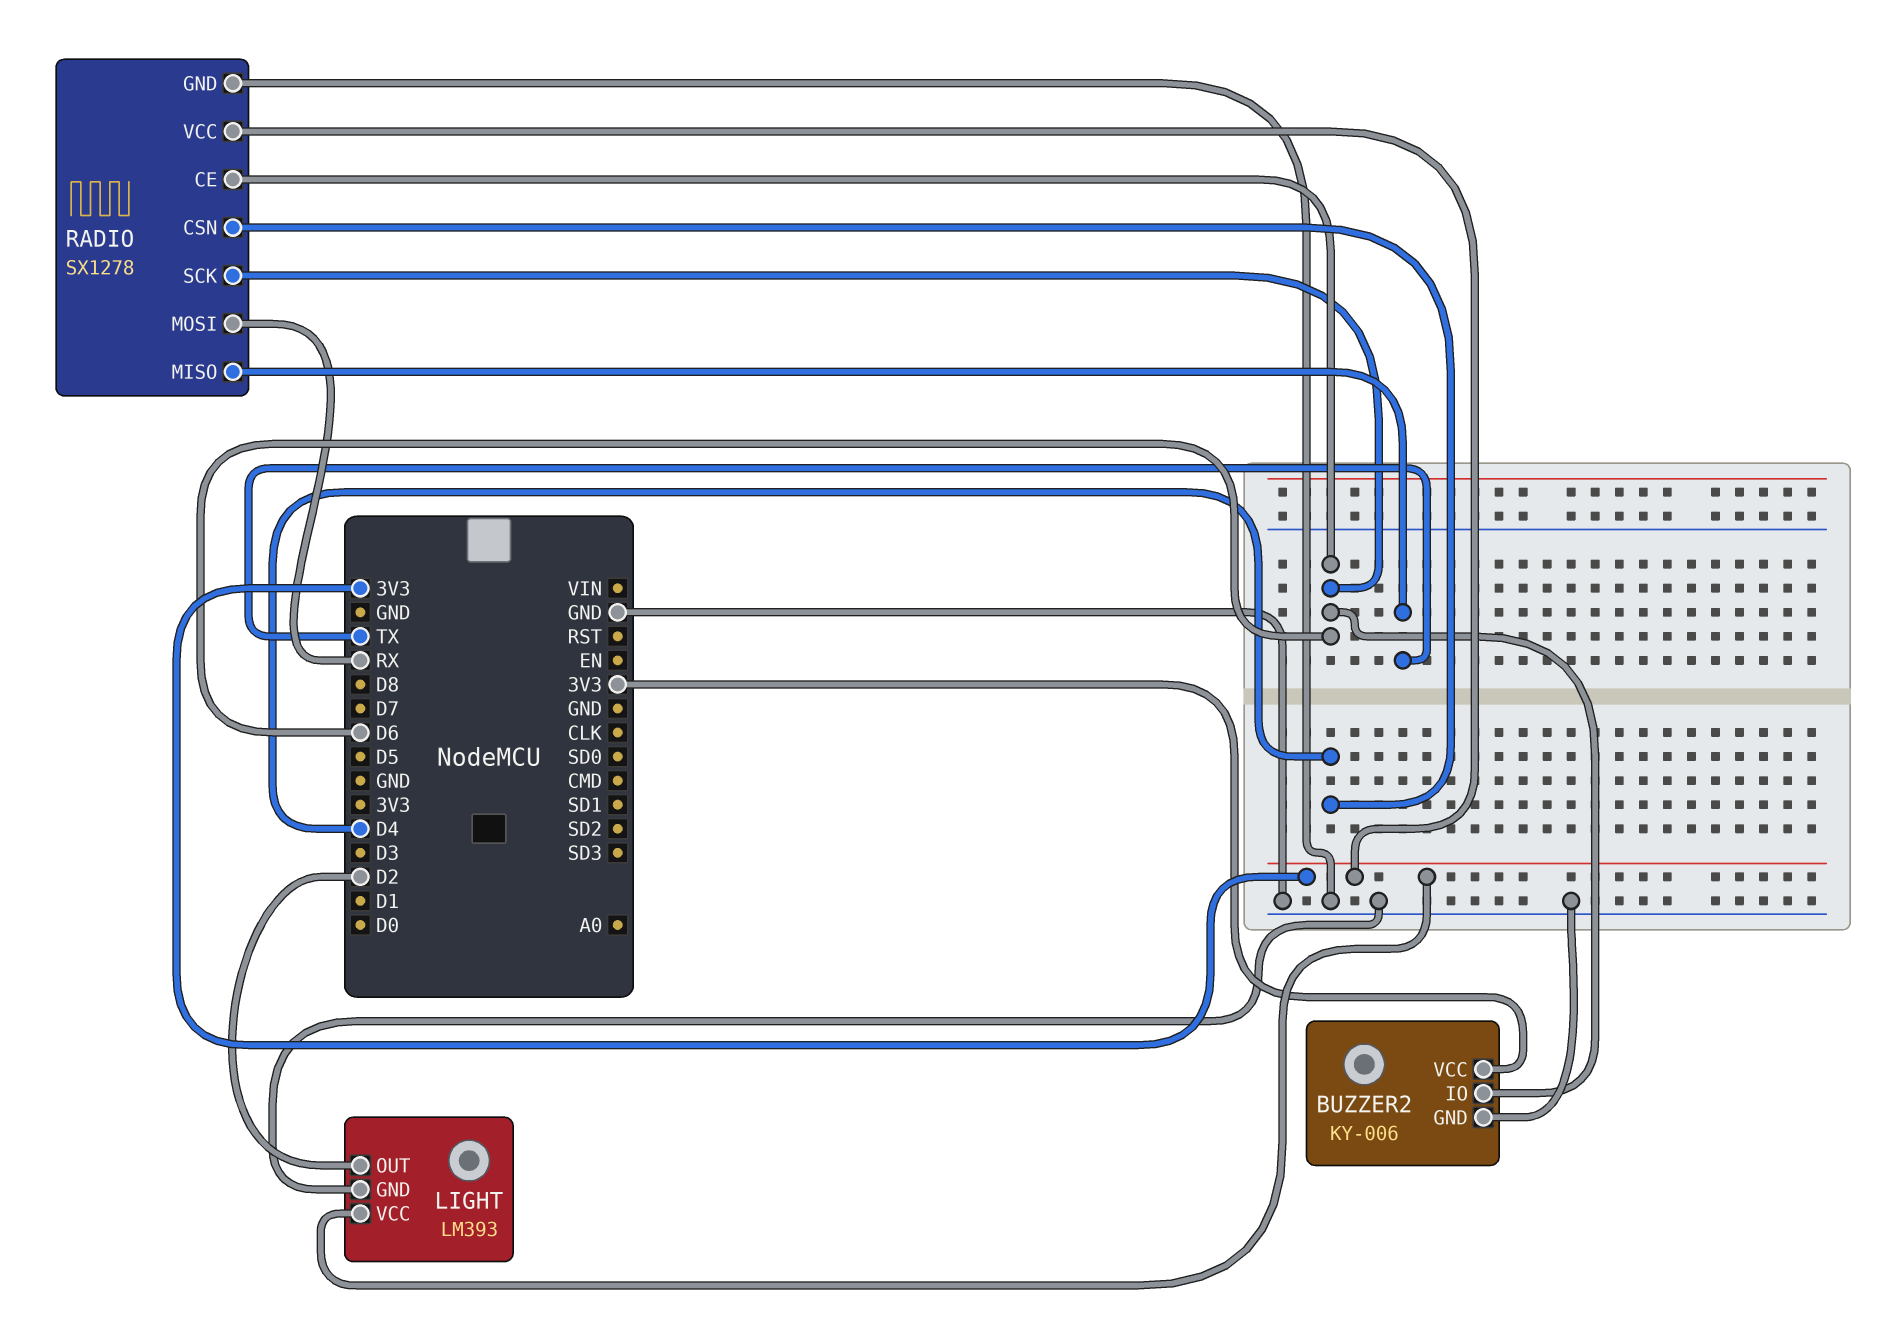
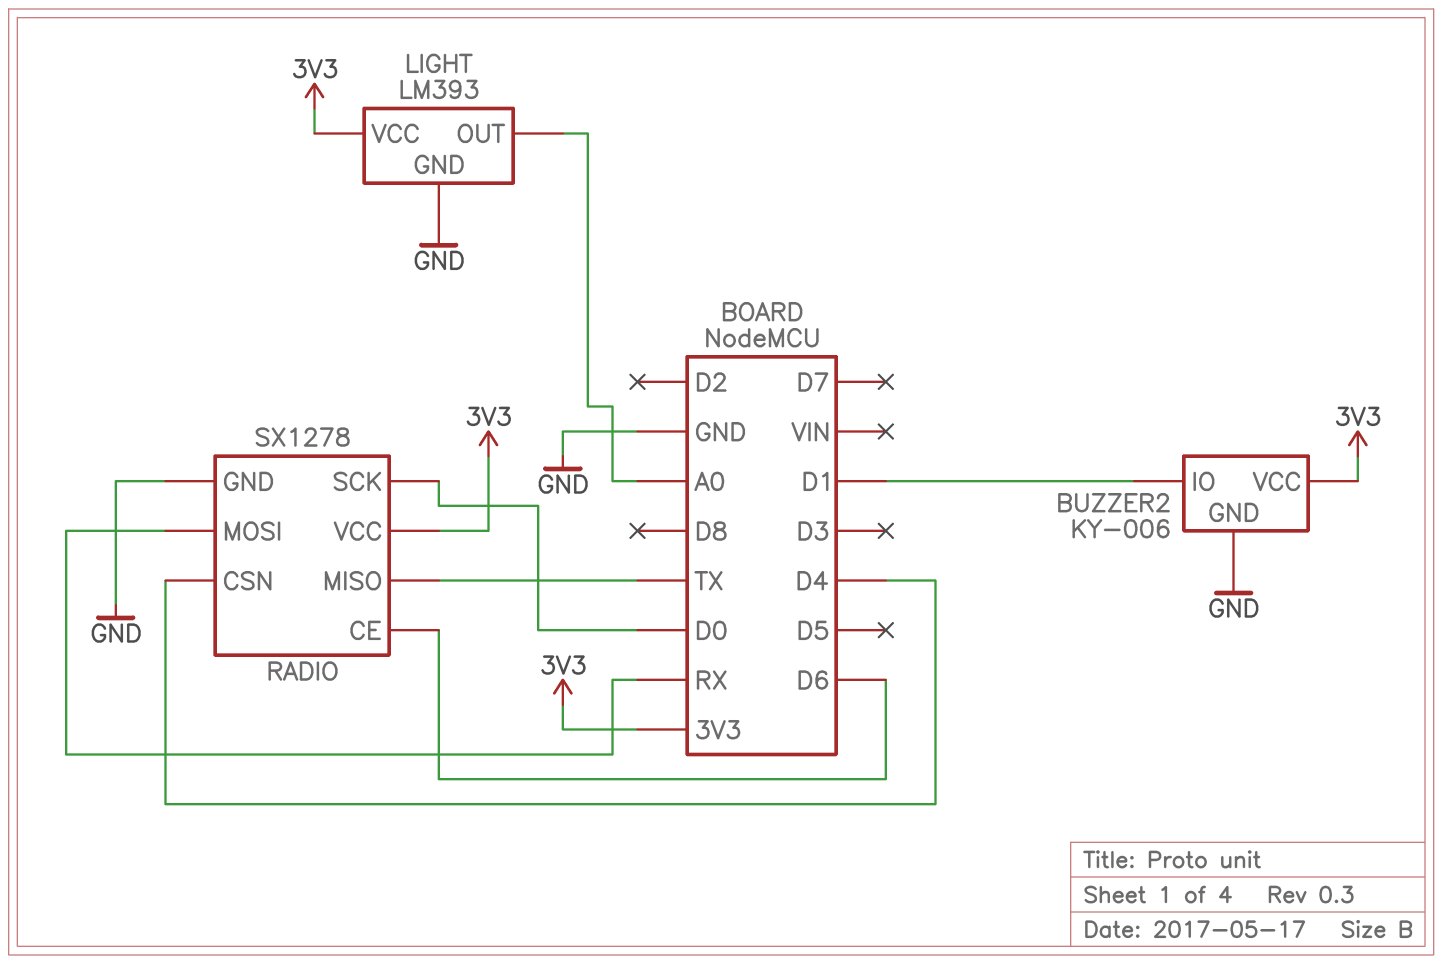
BUZZER2 pin IO: D6 -> D1
LIGHT pin OUT: D2 -> A0
RADIO pin SCK: D6 -> D0

